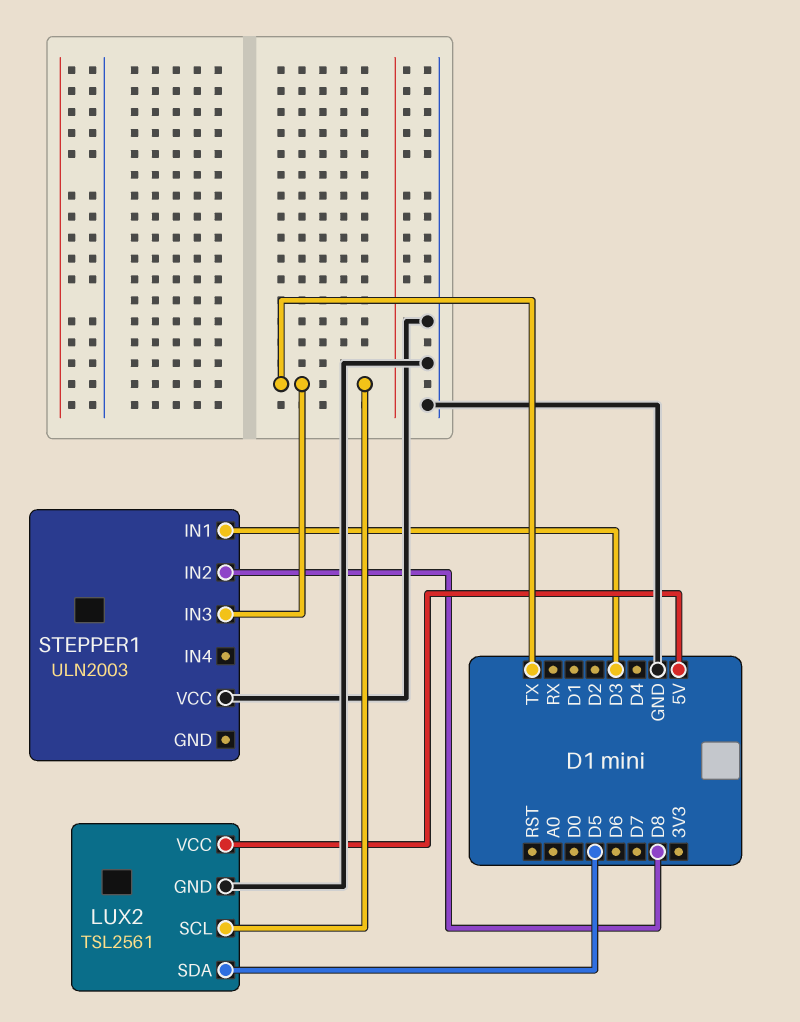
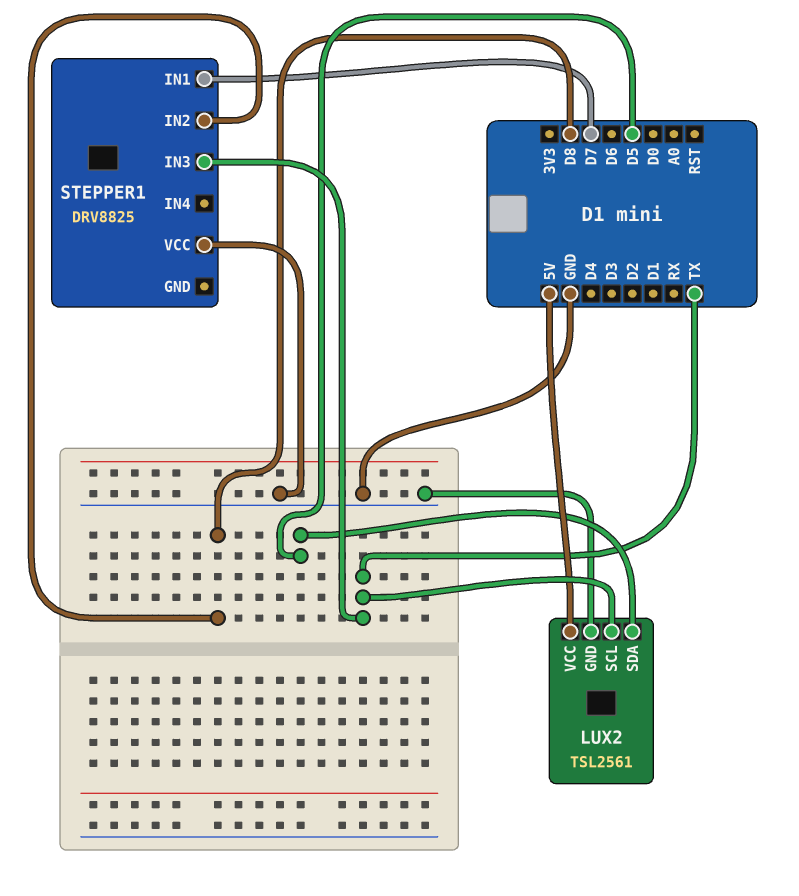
STEPPER1: ULN2003 -> DRV8825
STEPPER1 pin IN1: D3 -> D7

